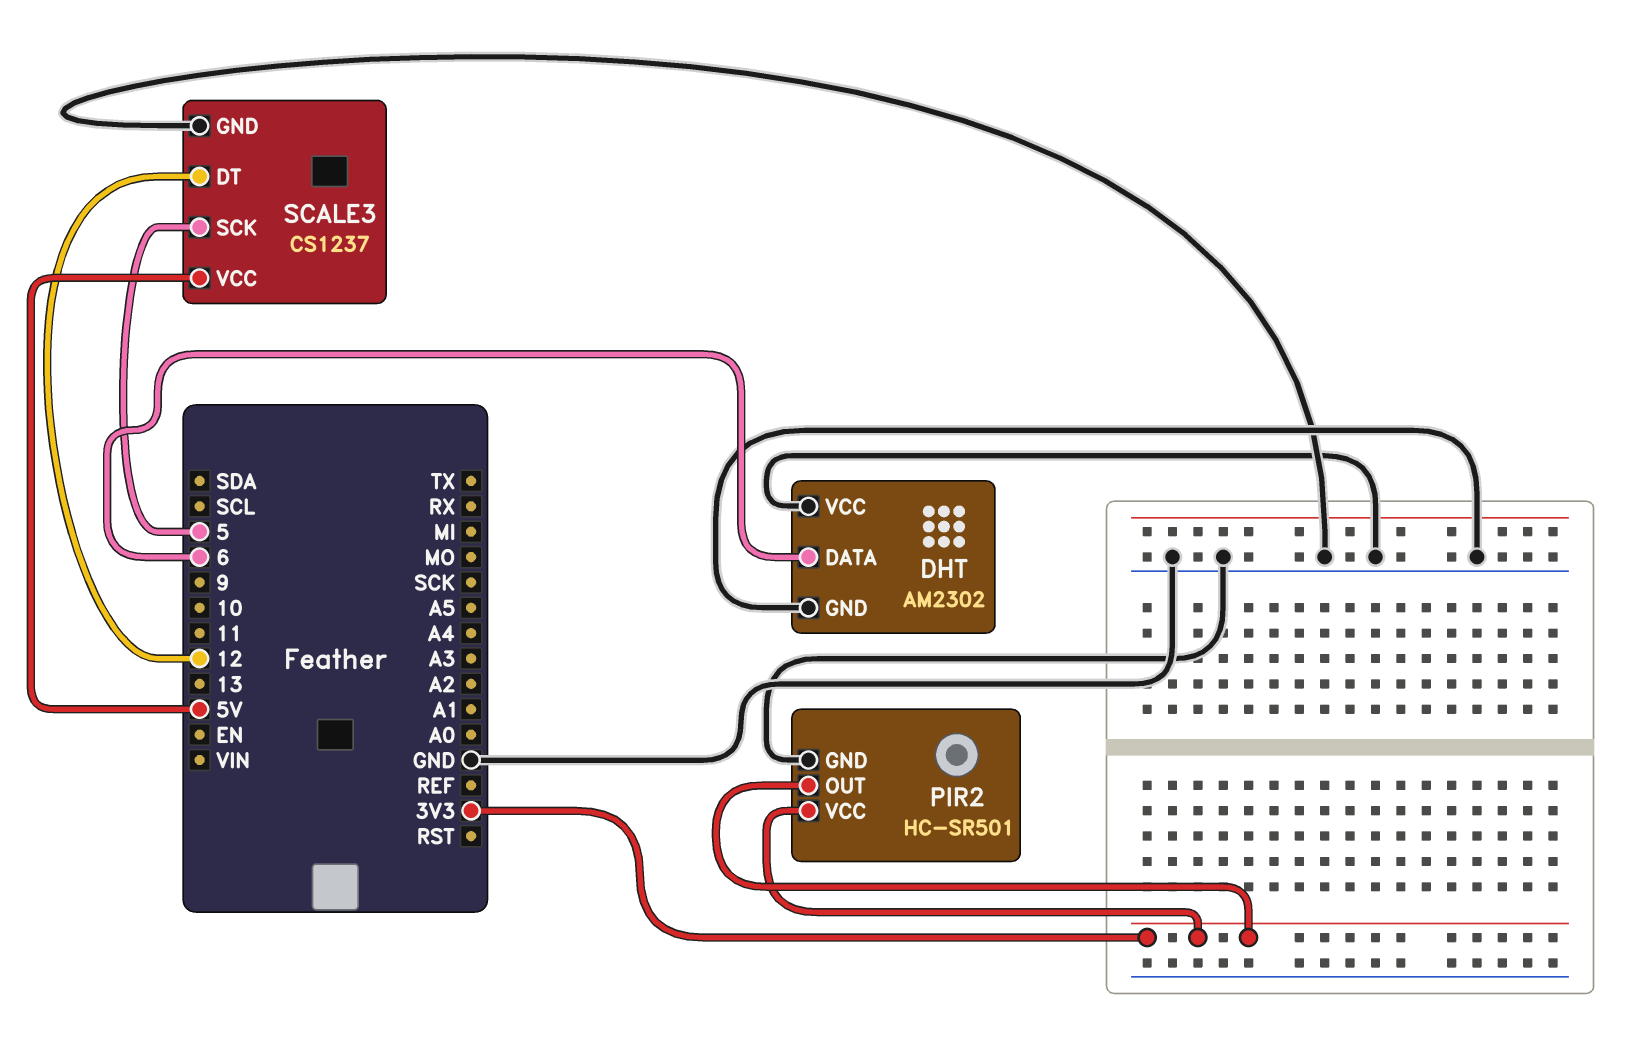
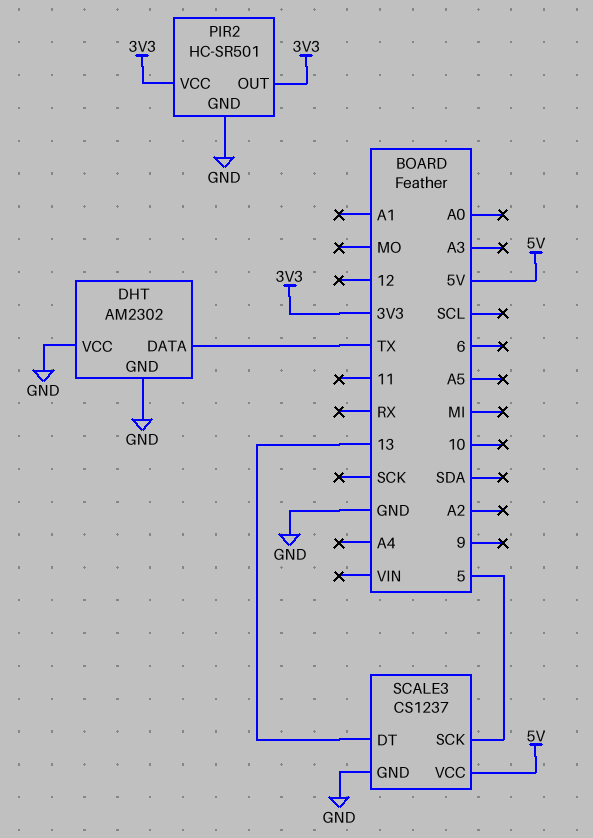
DHT pin DATA: 6 -> TX
SCALE3 pin DT: 12 -> 13

